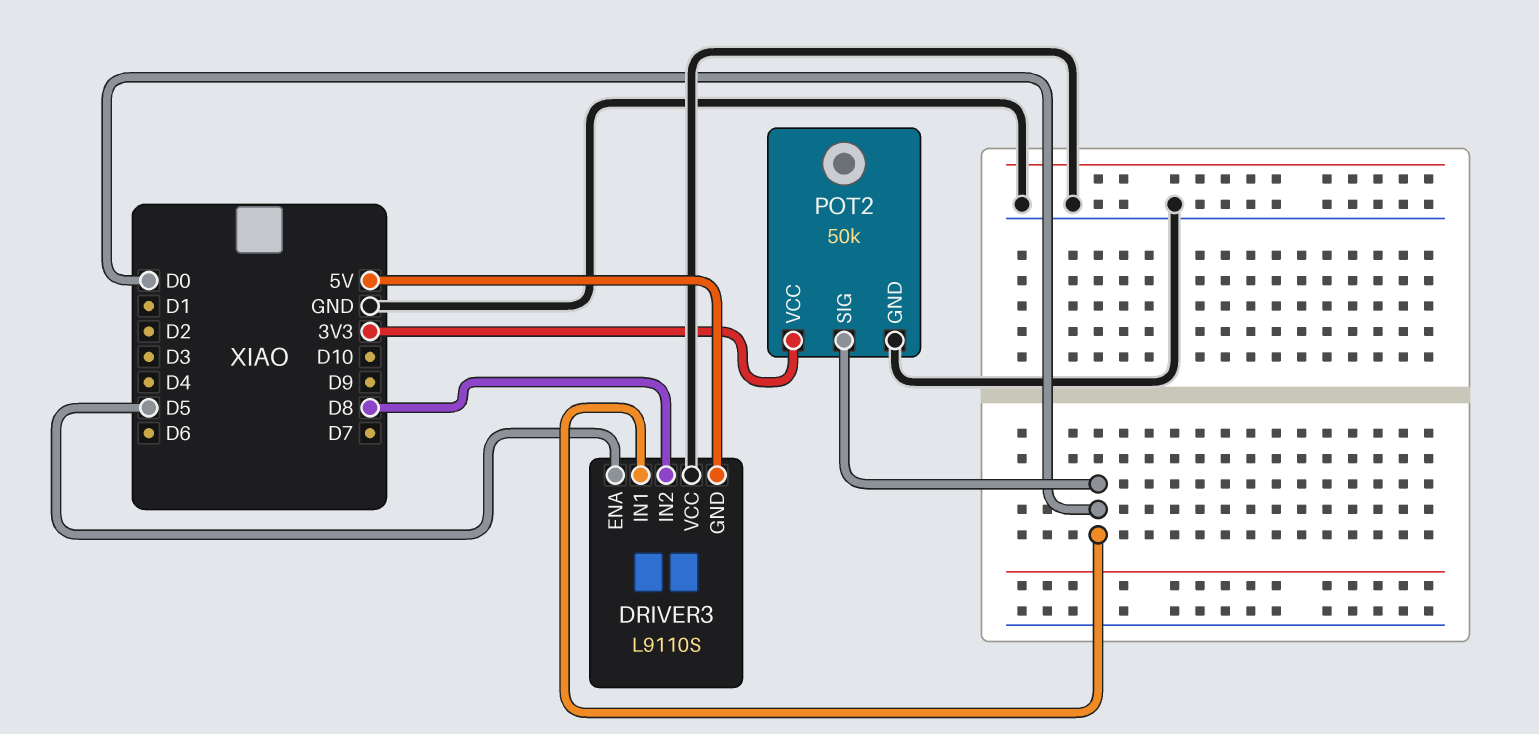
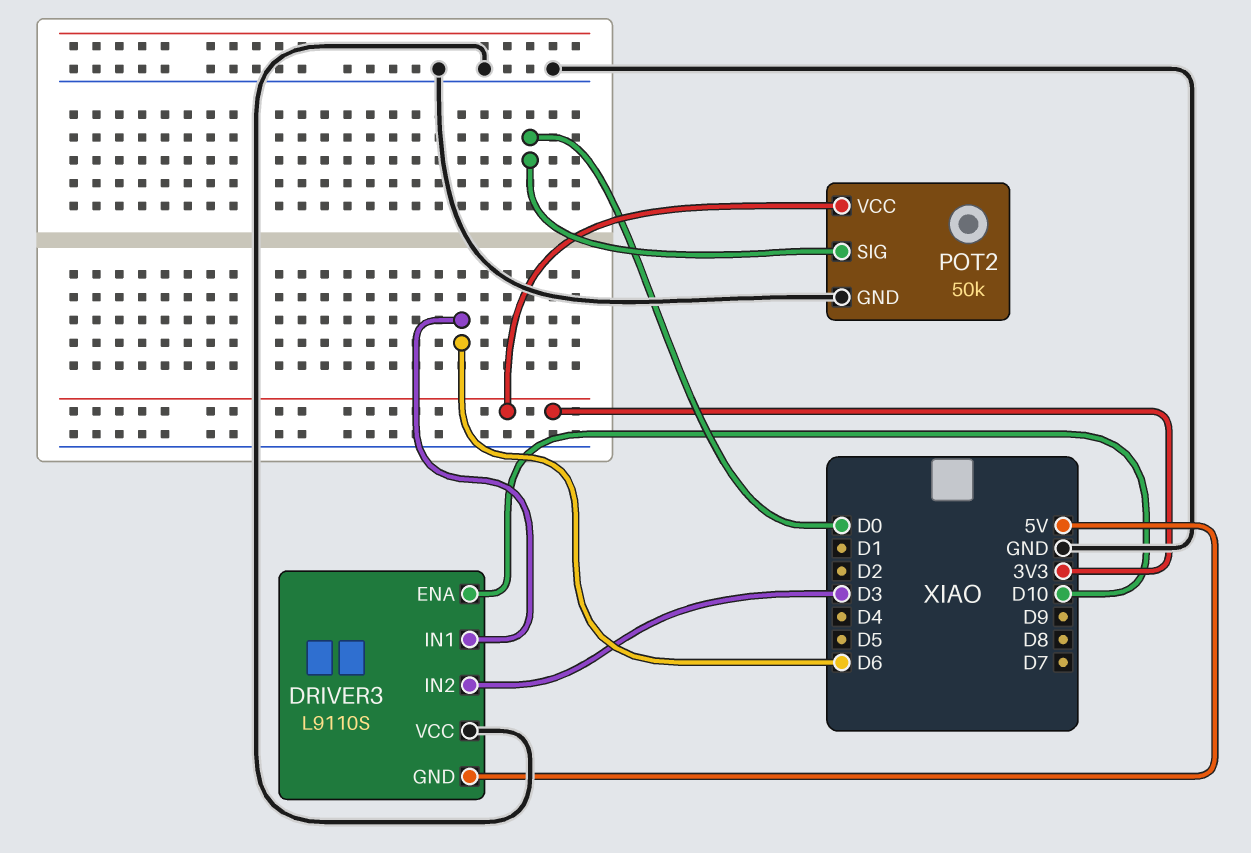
DRIVER3 pin ENA: D5 -> D10
DRIVER3 pin IN1: D0 -> D6
DRIVER3 pin IN2: D8 -> D3

